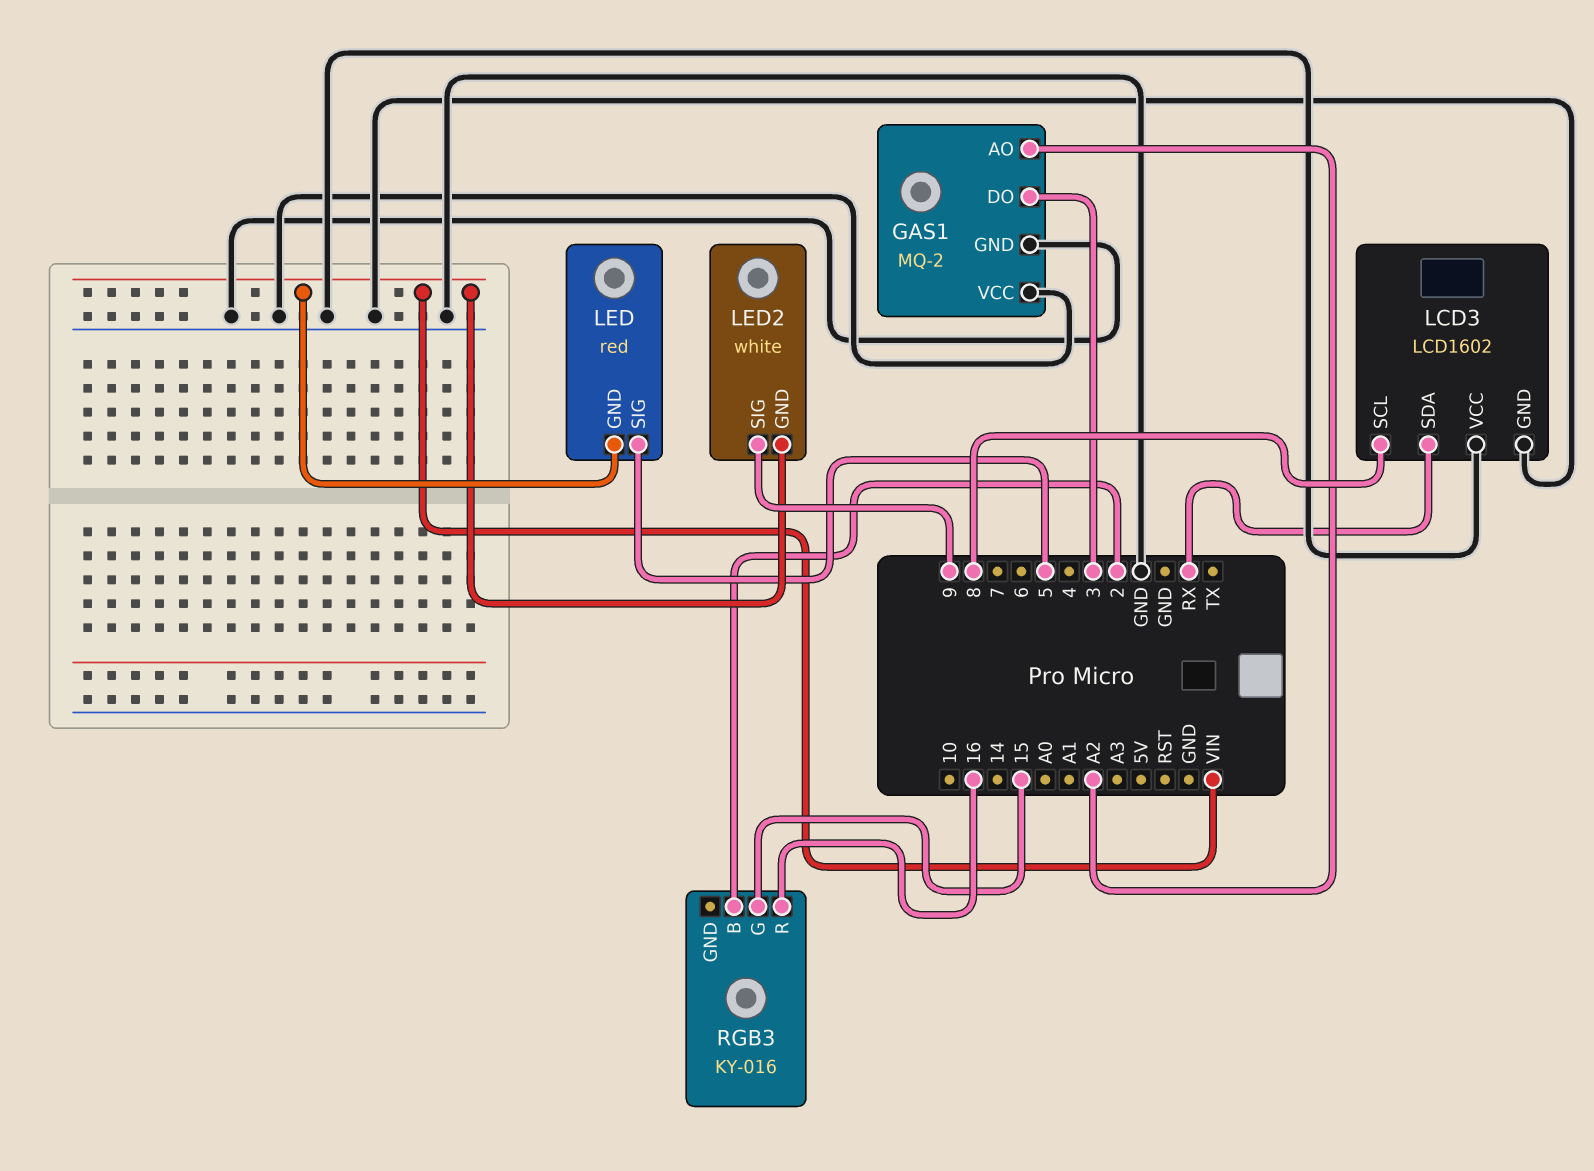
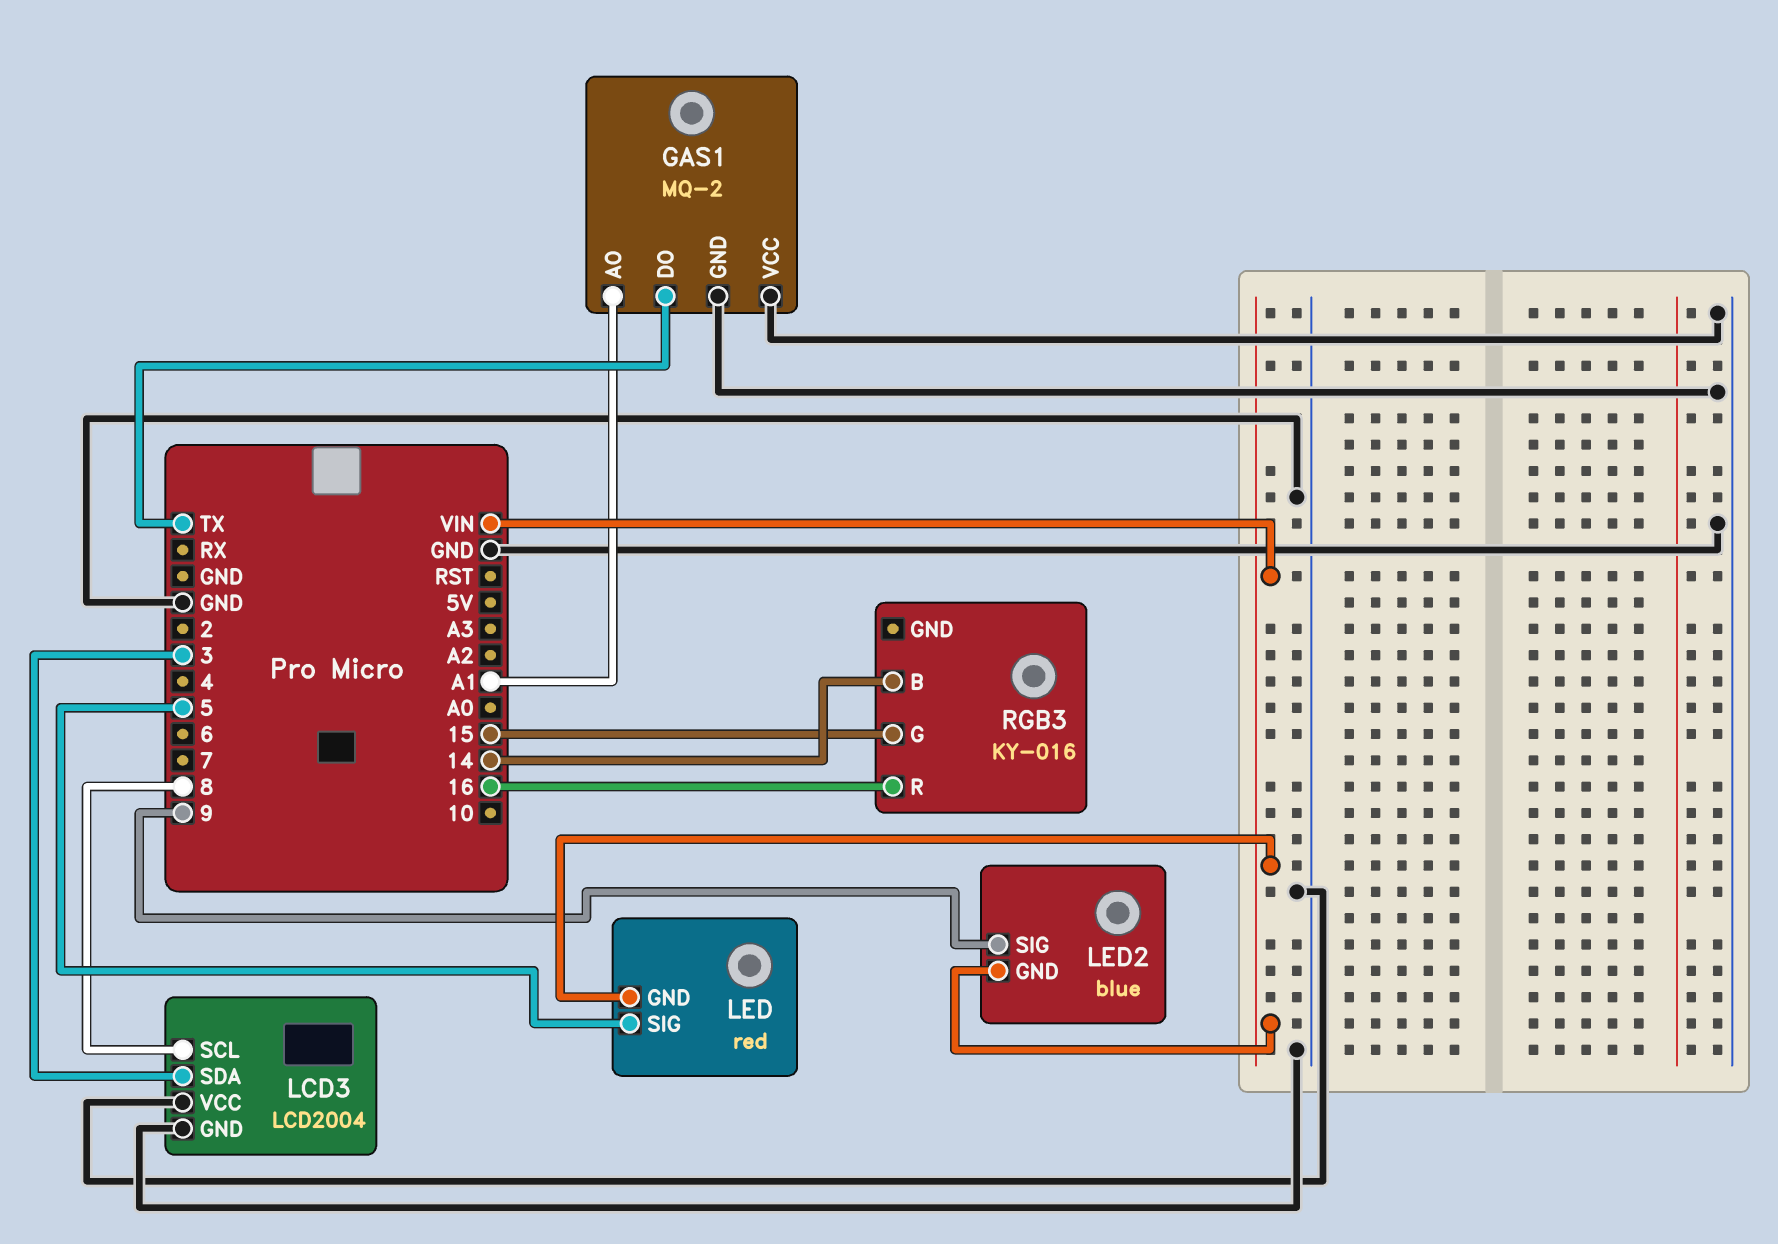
GAS1 pin AO: A2 -> A1
GAS1 pin DO: 3 -> TX
LCD3: LCD1602 -> LCD2004
LCD3 pin SDA: RX -> 3
LED2: white -> blue
RGB3 pin B: 2 -> 14

